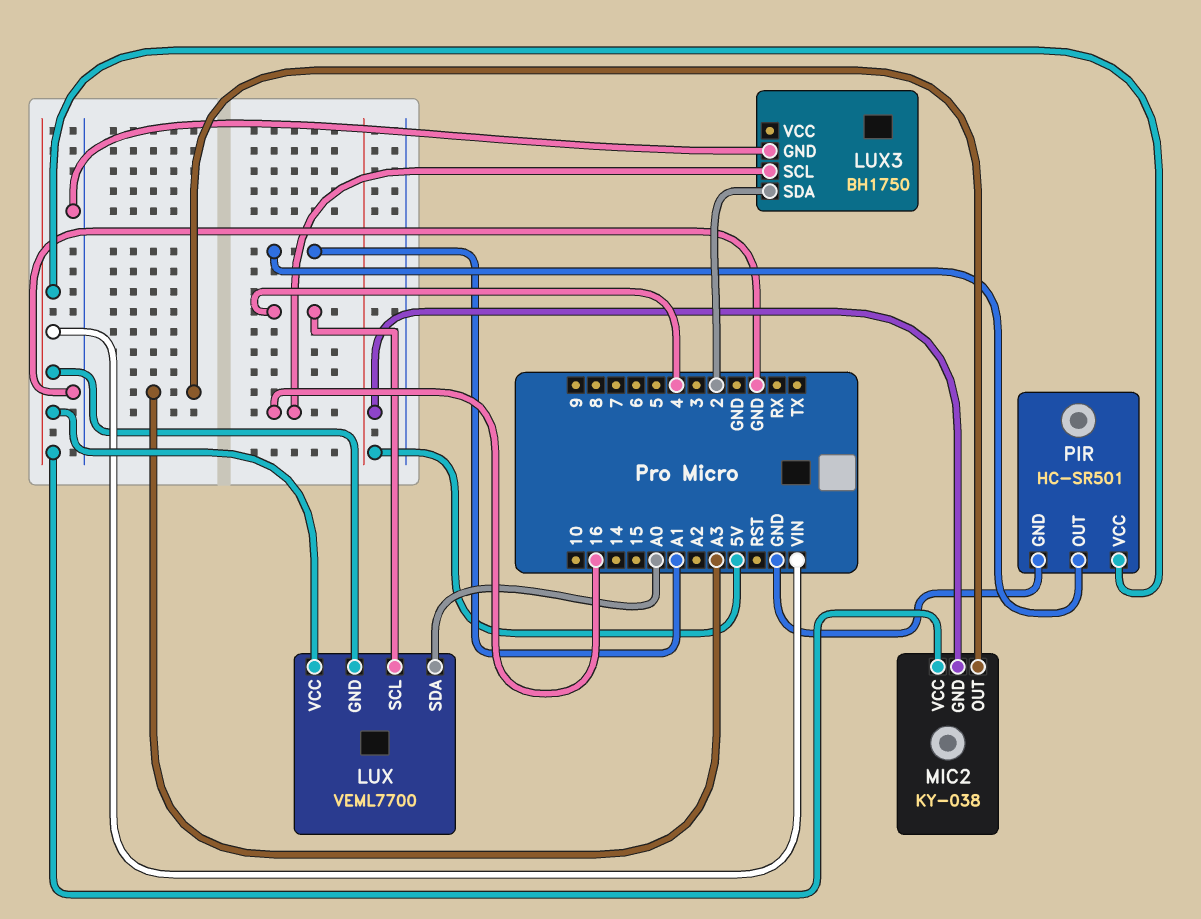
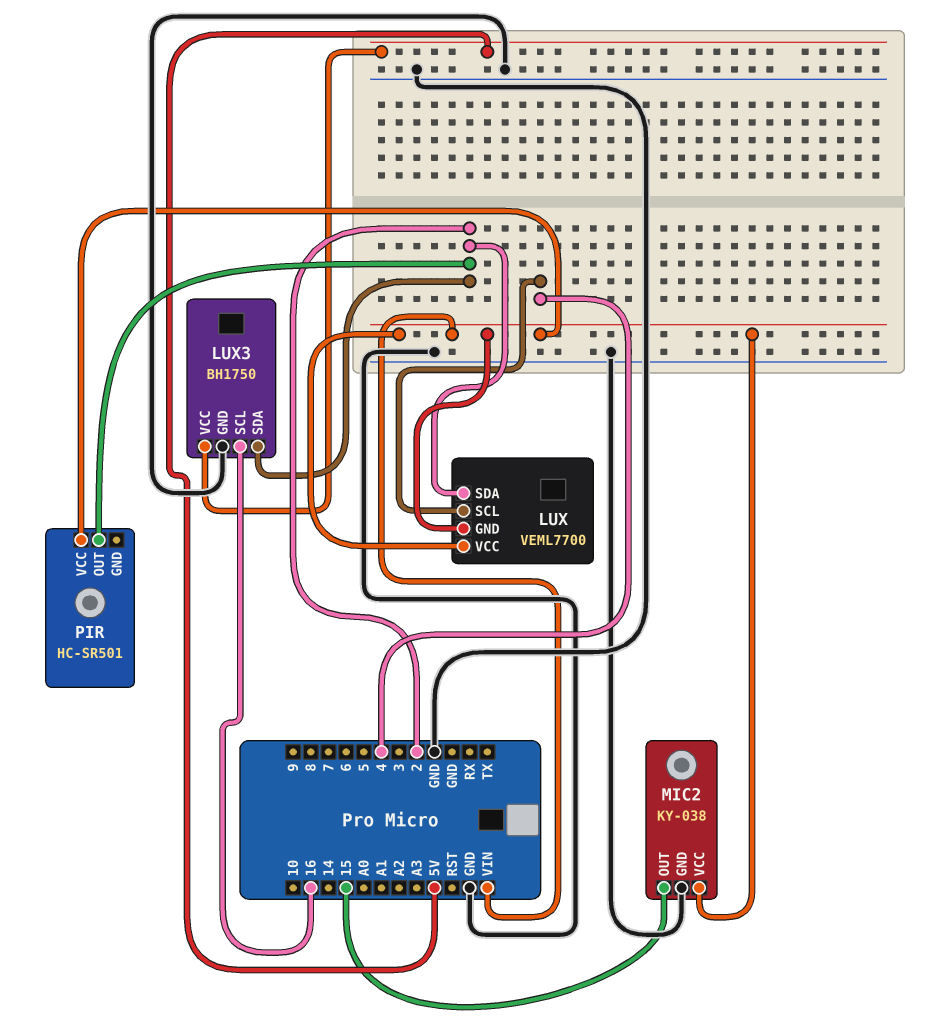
LUX pin SDA: A0 -> 2
LUX3 pin VCC: none -> 5V
MIC2 pin GND: 5V -> GND
MIC2 pin OUT: A3 -> 15
PIR pin GND: GND -> none
PIR pin OUT: A1 -> 2

